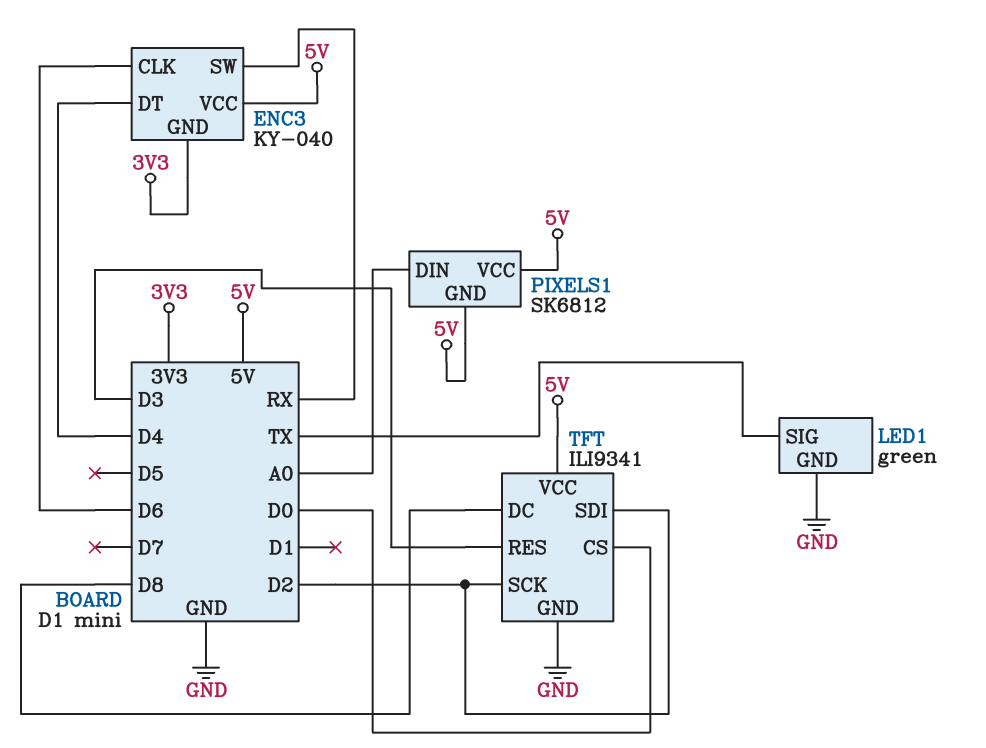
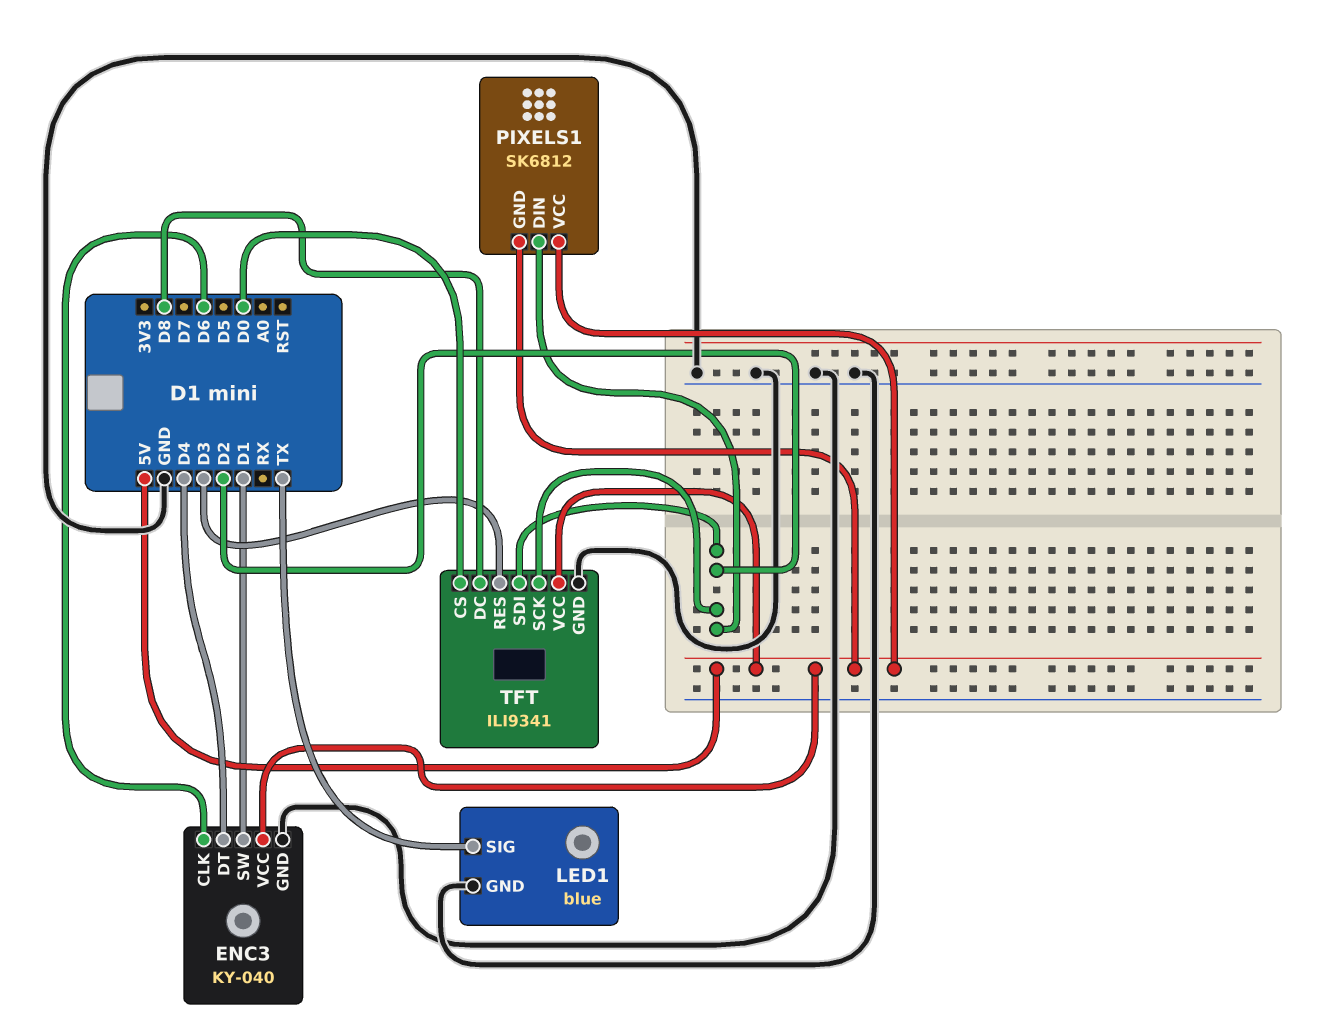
ENC3 pin GND: 3V3 -> GND
ENC3 pin SW: RX -> D1
LED1: green -> blue
PIXELS1 pin DIN: A0 -> D2

